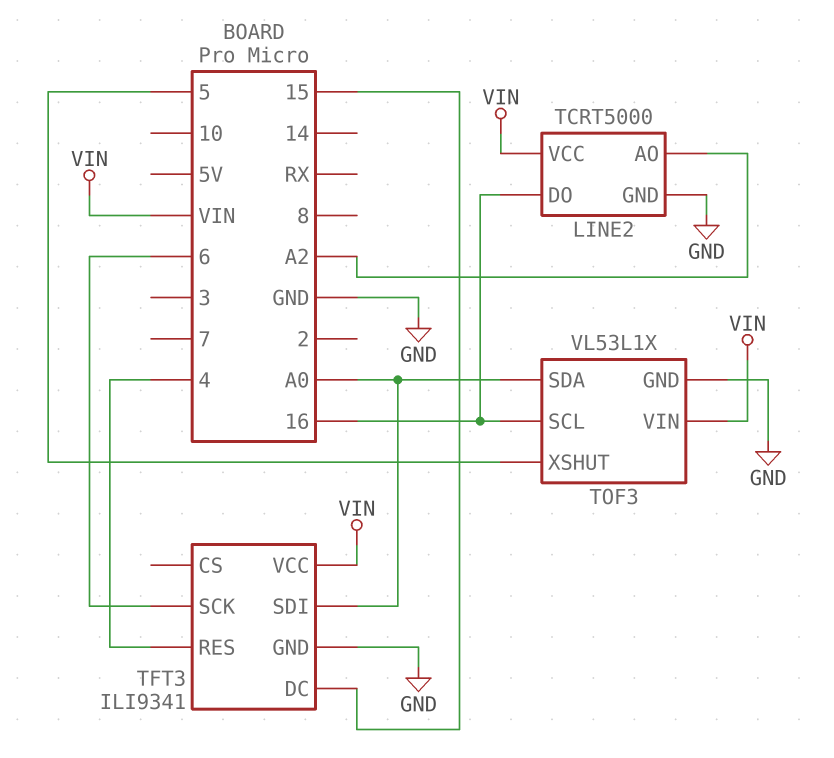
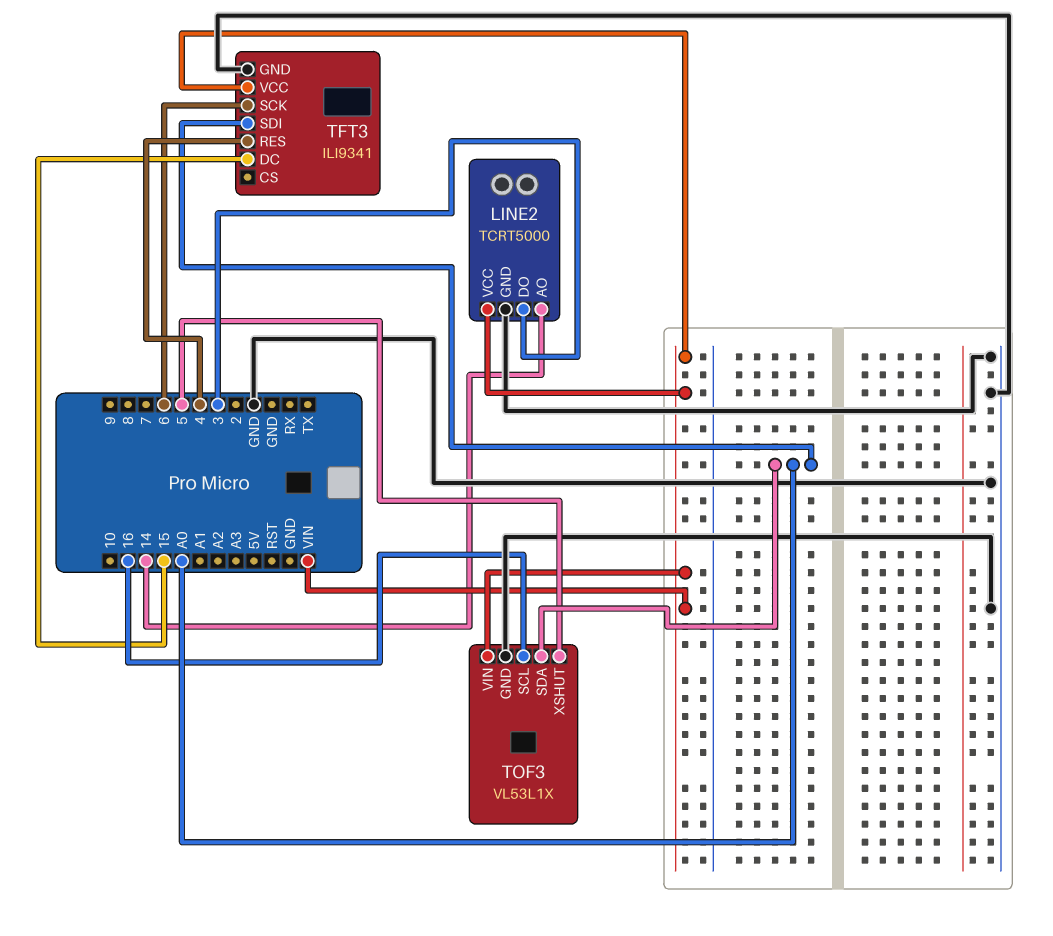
LINE2 pin AO: A2 -> 14
LINE2 pin DO: 16 -> 3

